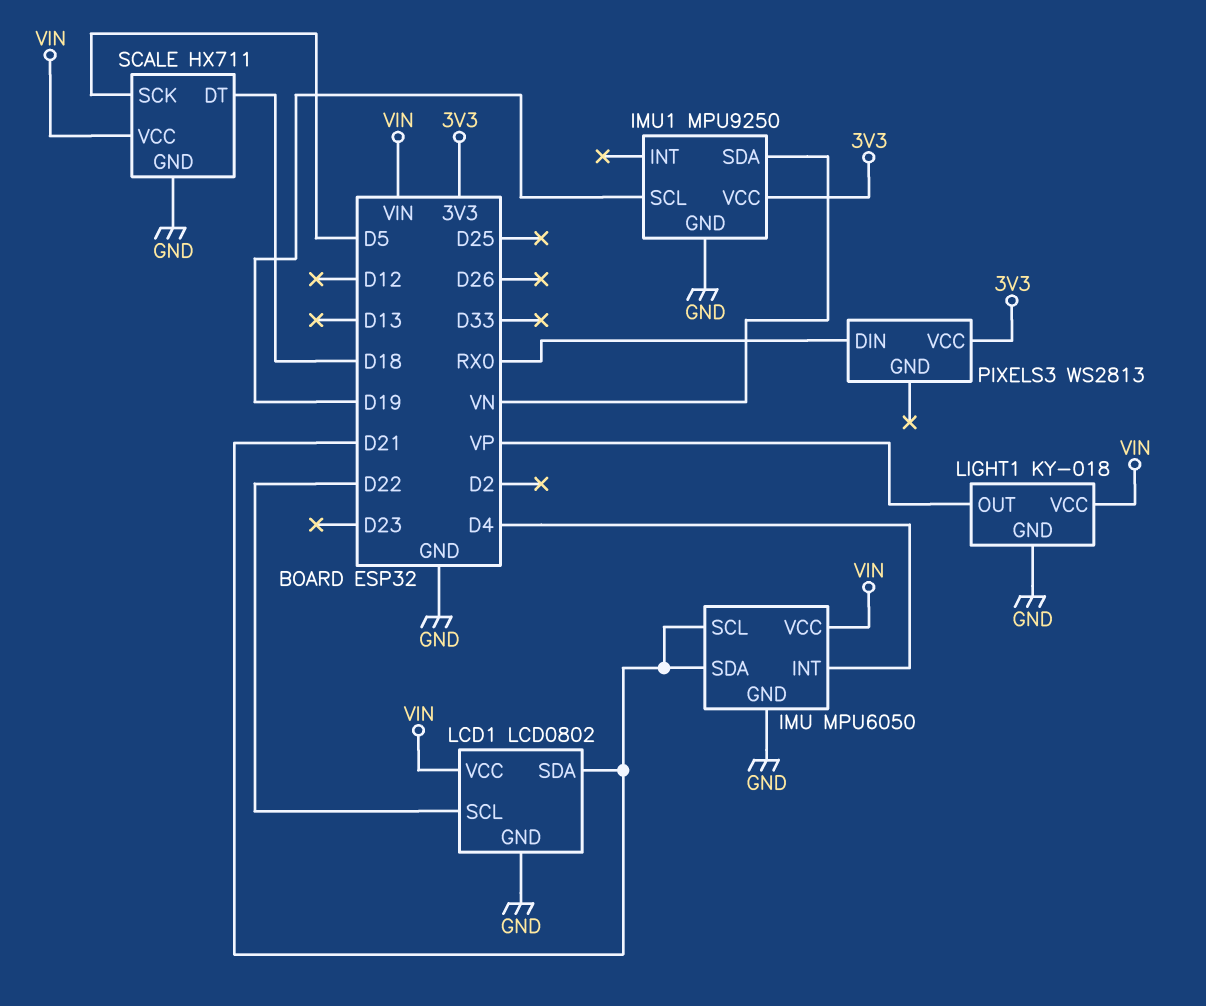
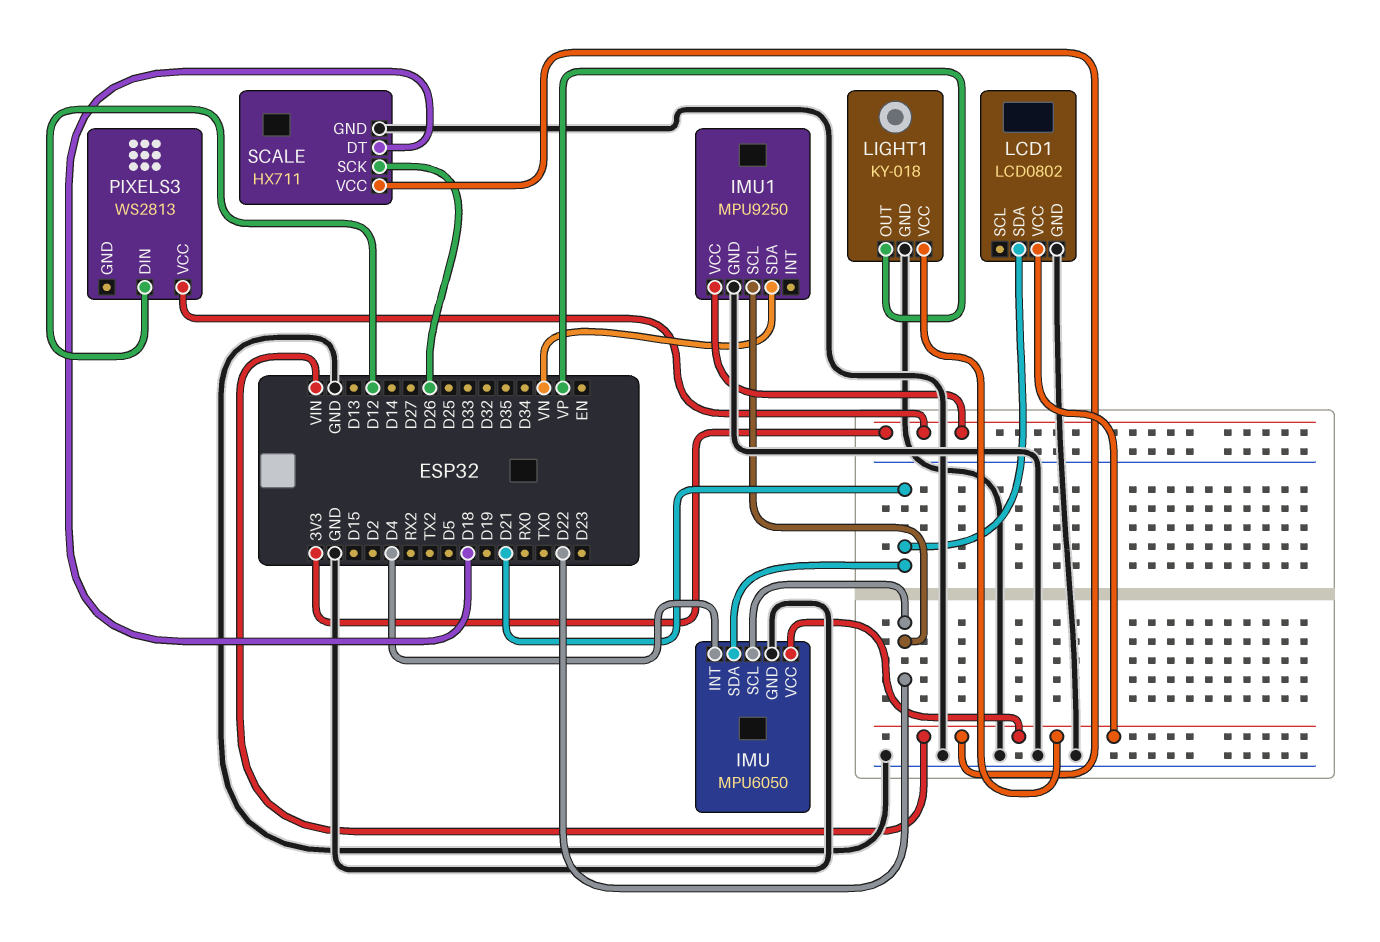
IMU pin SCL: D21 -> D22
IMU1 pin SCL: D19 -> D22
LCD1 pin SCL: D22 -> none
PIXELS3 pin DIN: RX0 -> D12
SCALE pin SCK: D5 -> D26

